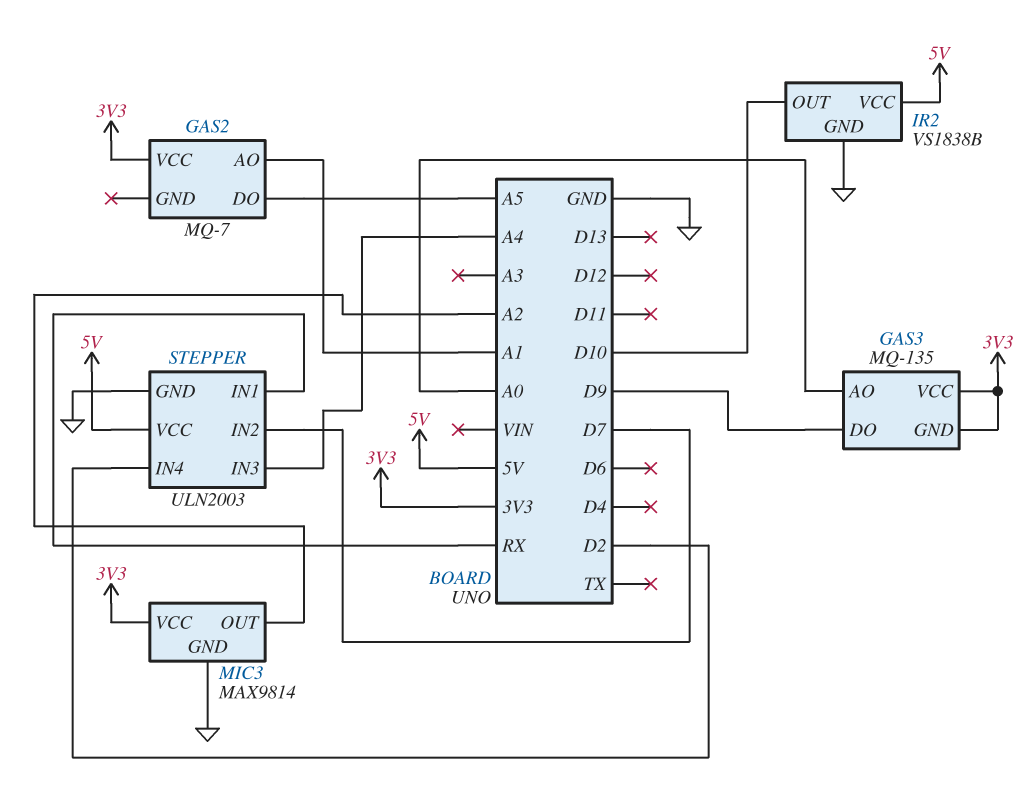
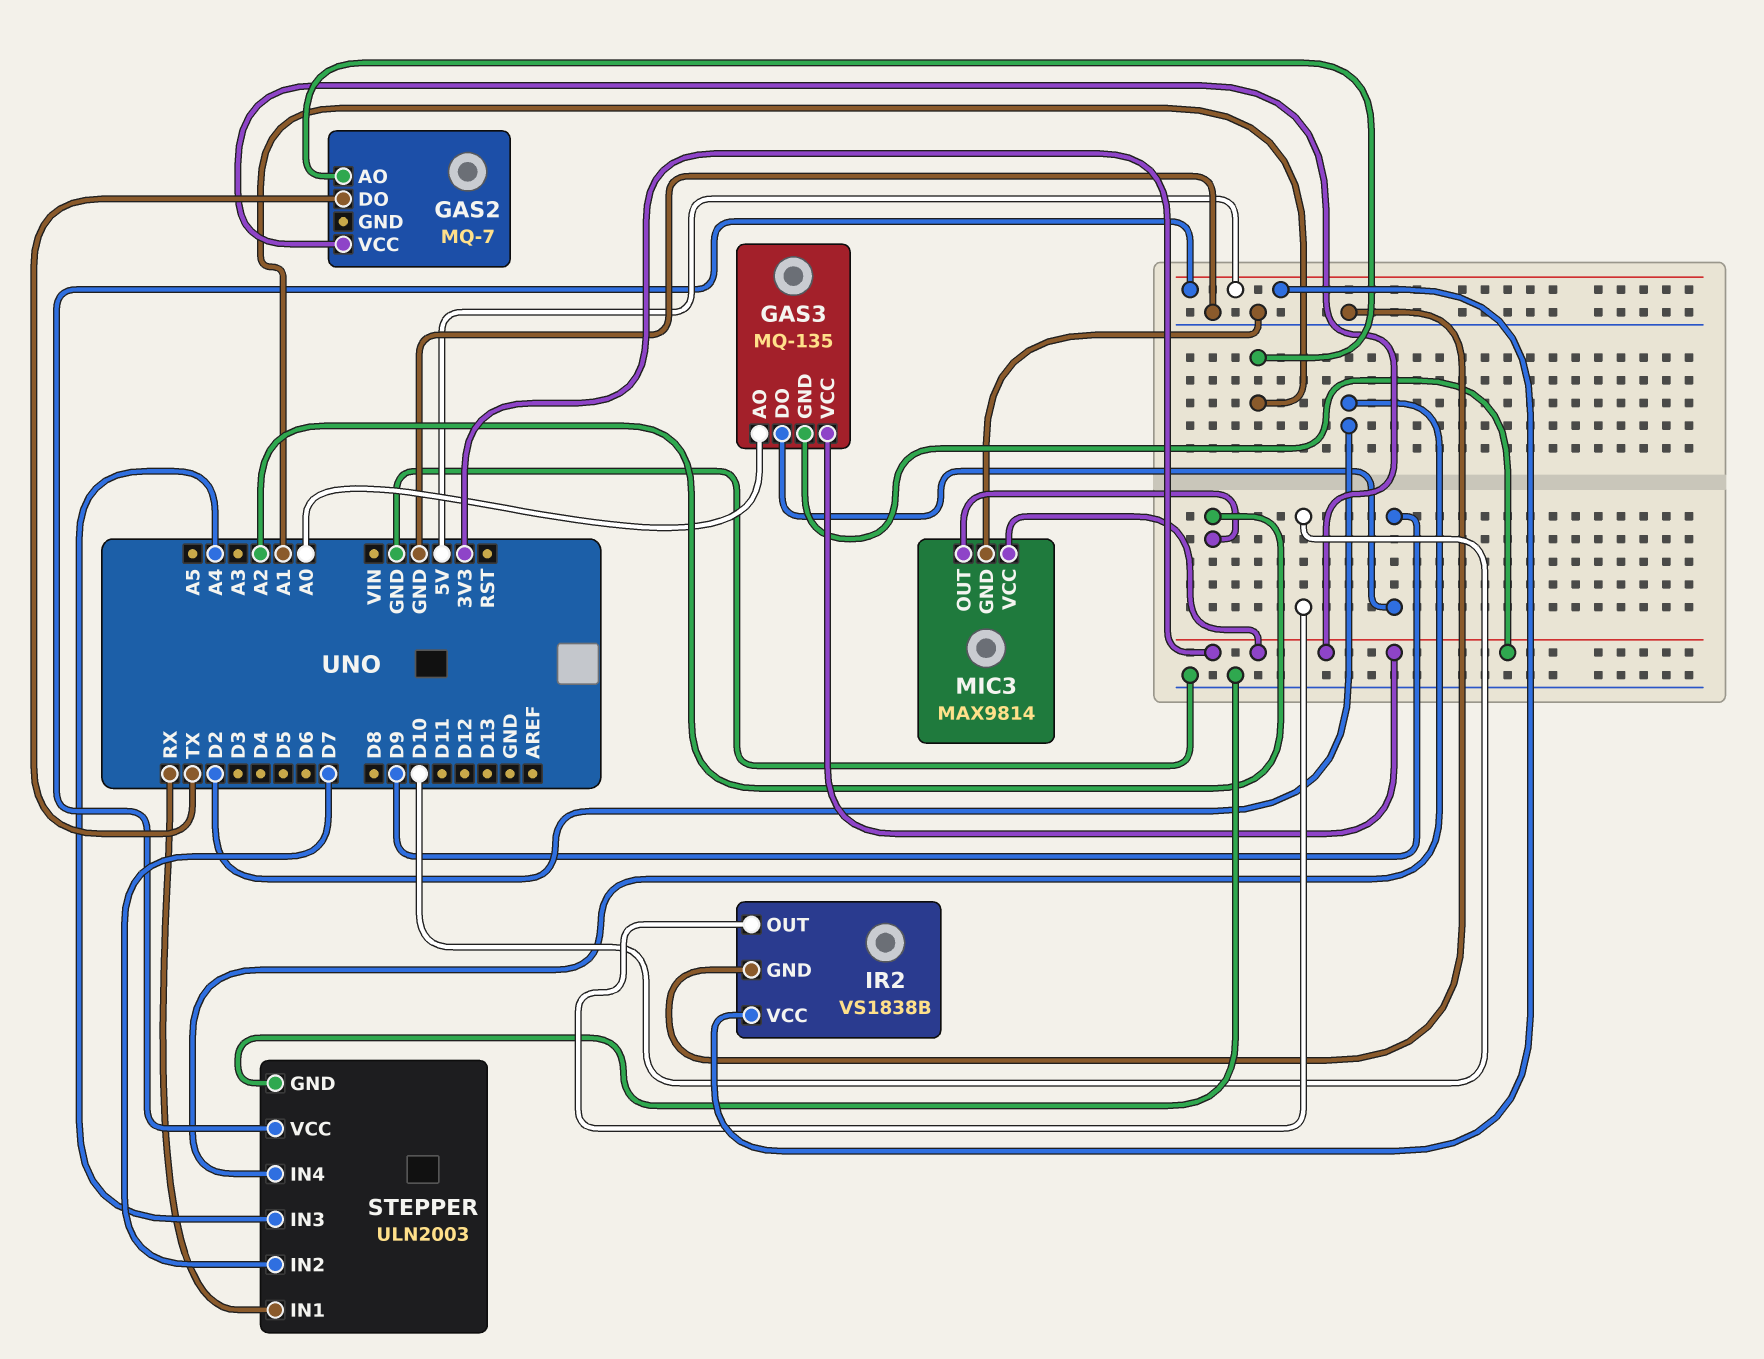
GAS2 pin DO: A5 -> TX

